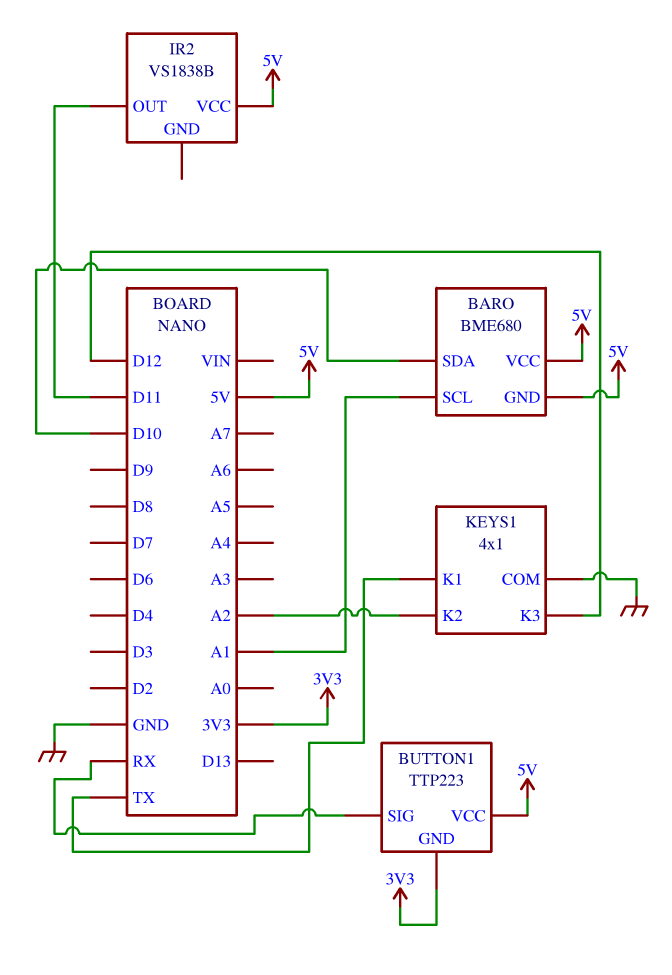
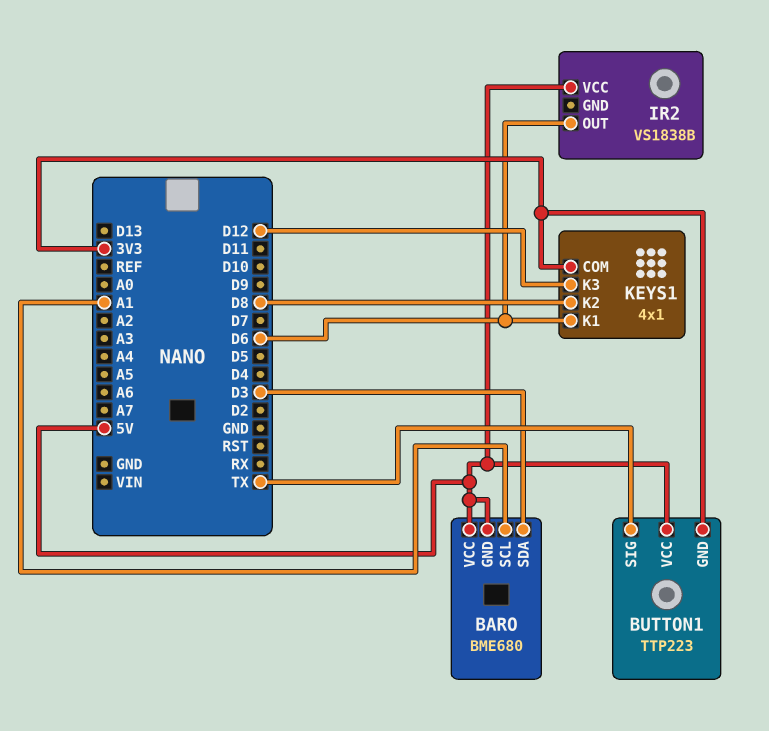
BARO pin SDA: D10 -> D3
BUTTON1 pin SIG: RX -> TX
IR2 pin OUT: D11 -> D6
KEYS1 pin COM: GND -> 3V3
KEYS1 pin K1: TX -> D6
KEYS1 pin K2: A2 -> D8

